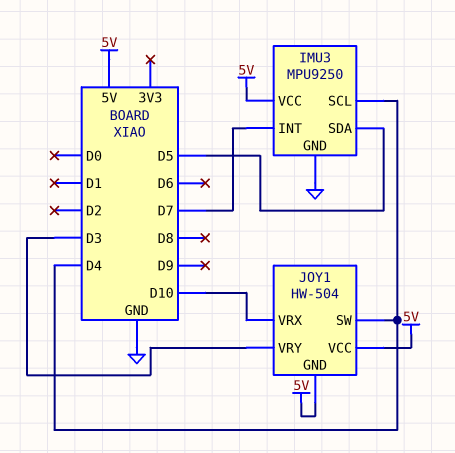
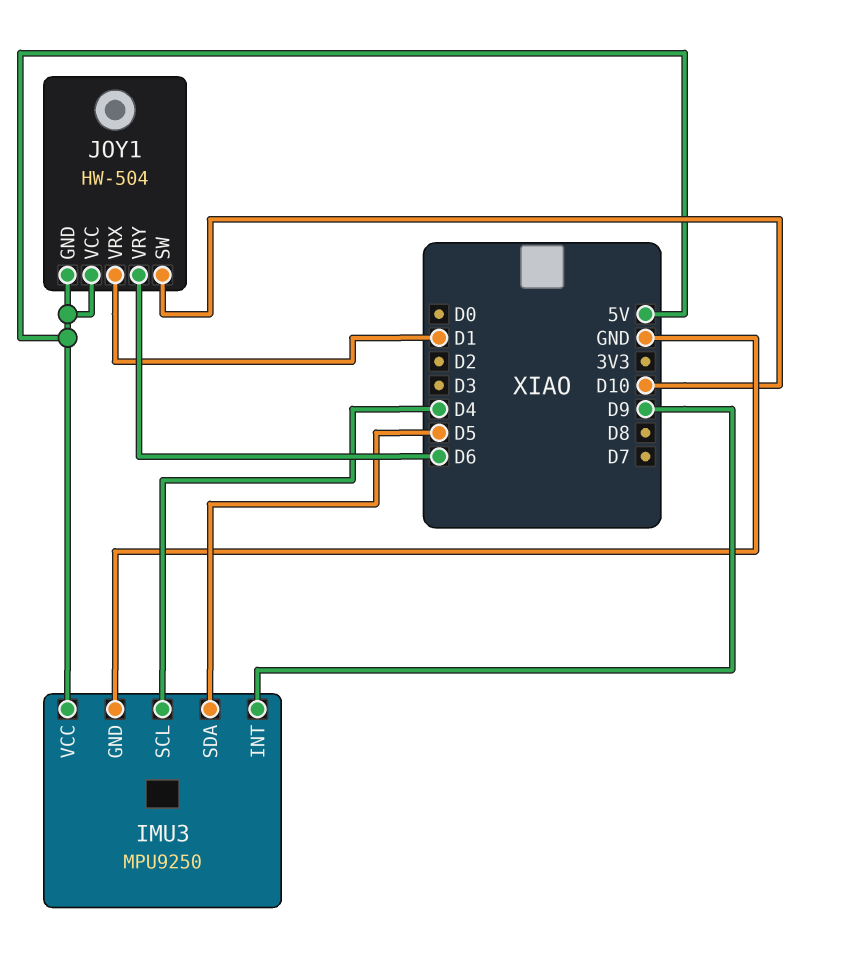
IMU3 pin INT: D7 -> D9
JOY1 pin SW: D4 -> D10
JOY1 pin VRX: D10 -> D1
JOY1 pin VRY: D3 -> D6

